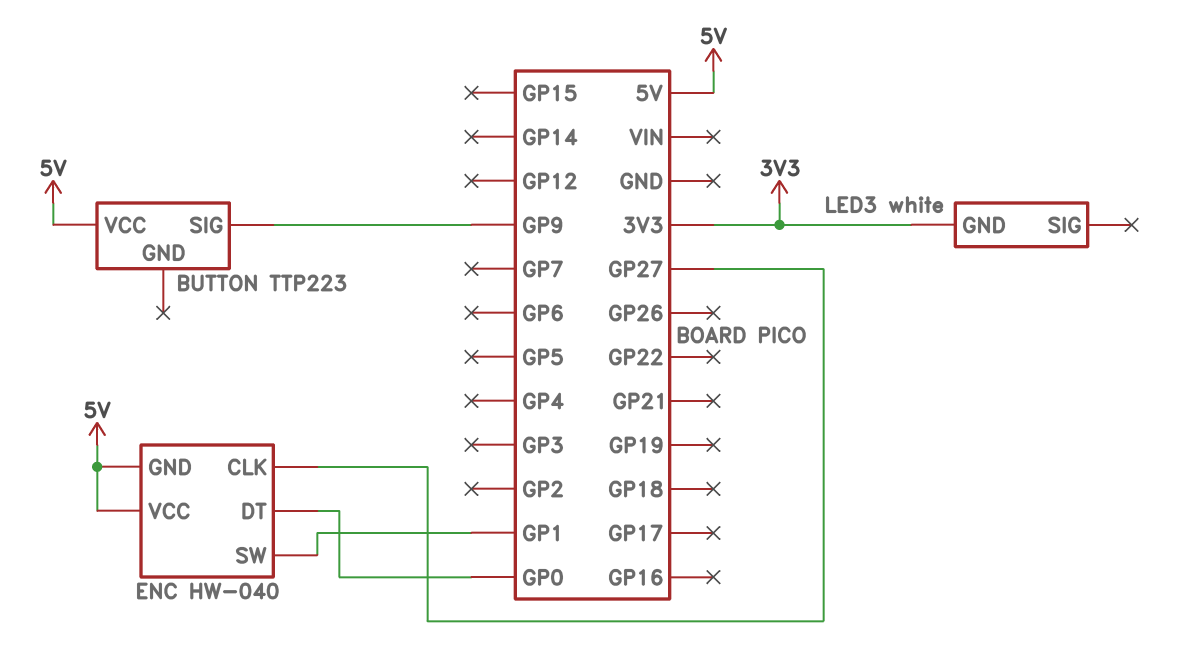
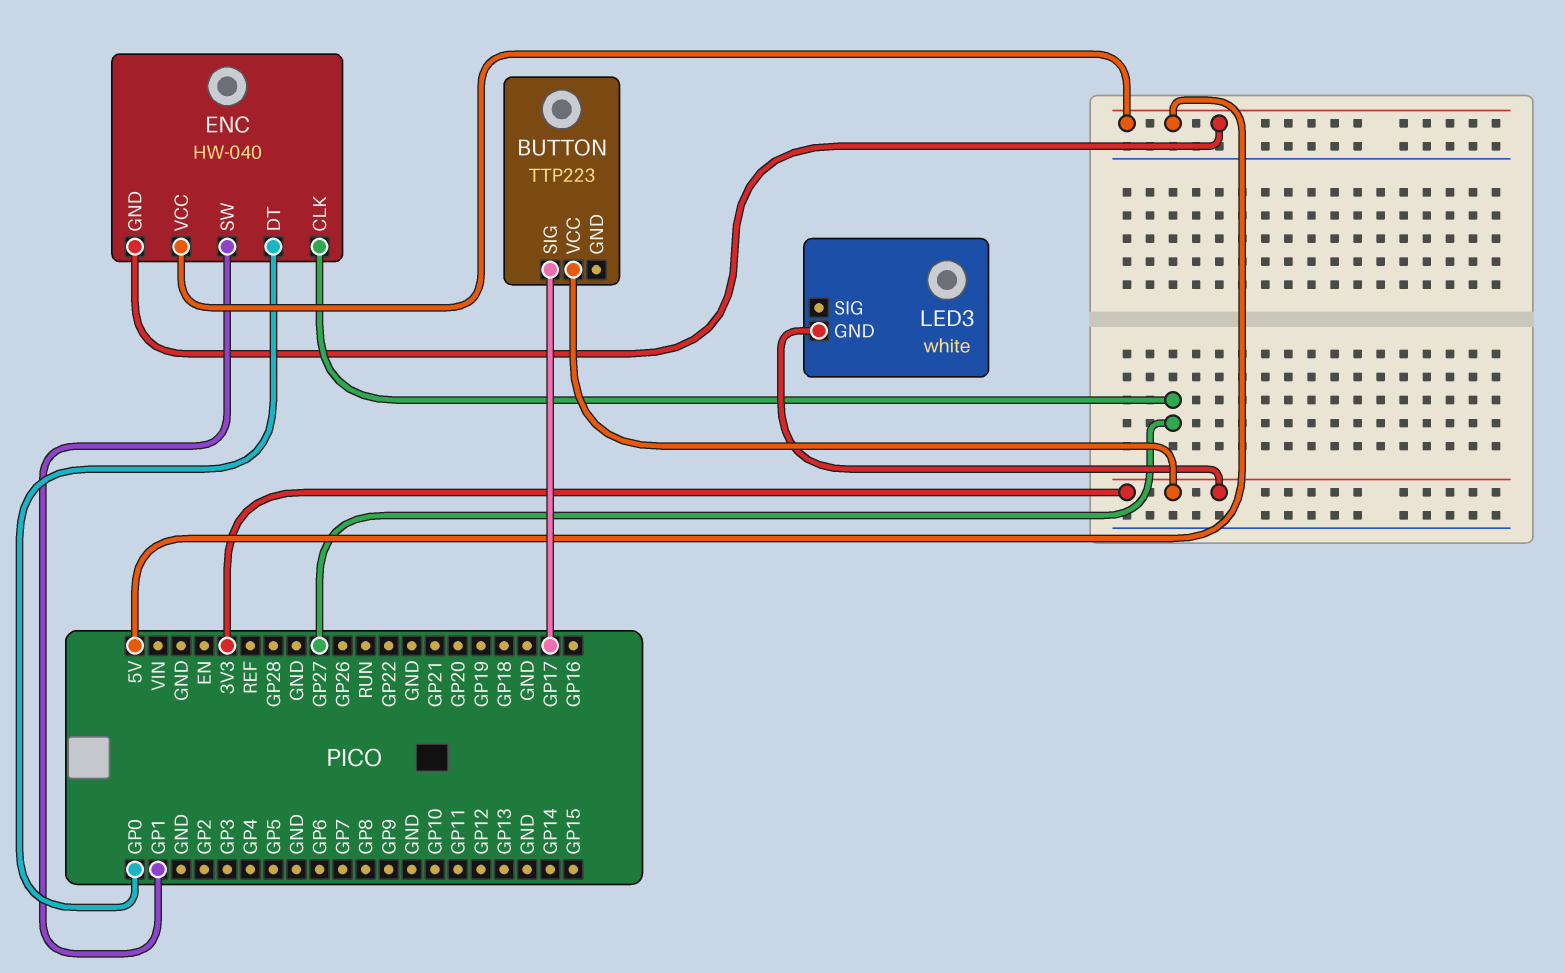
BUTTON pin SIG: GP9 -> GP17
BUTTON pin VCC: 5V -> 3V3

